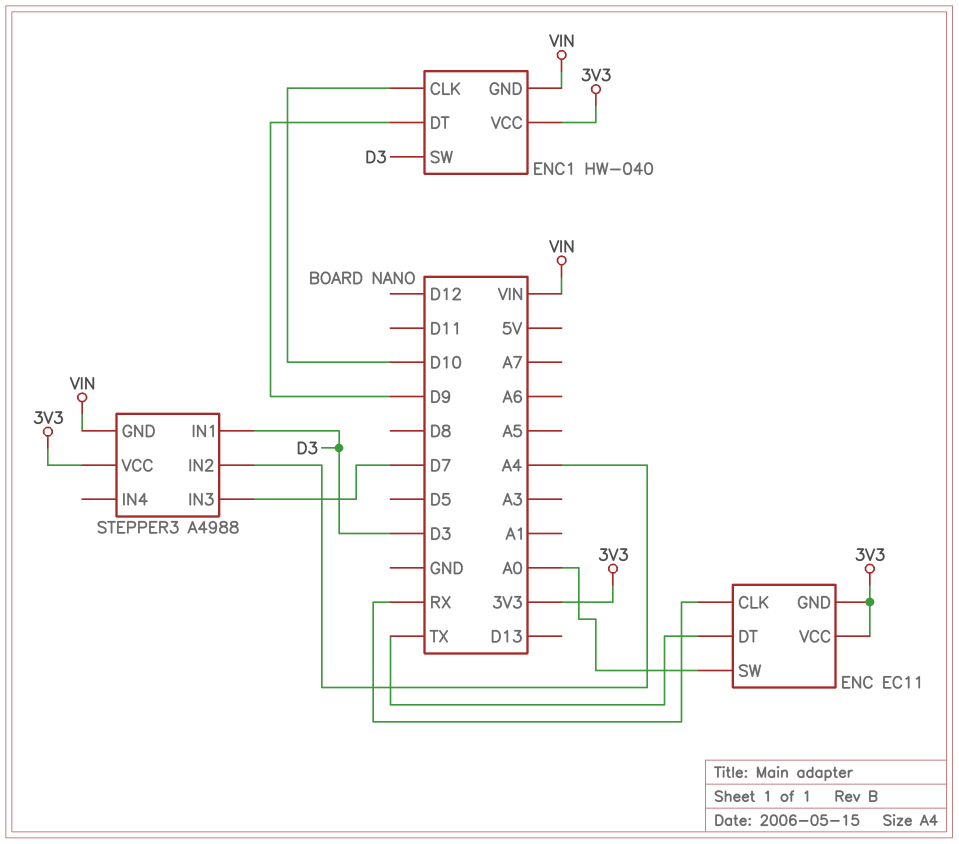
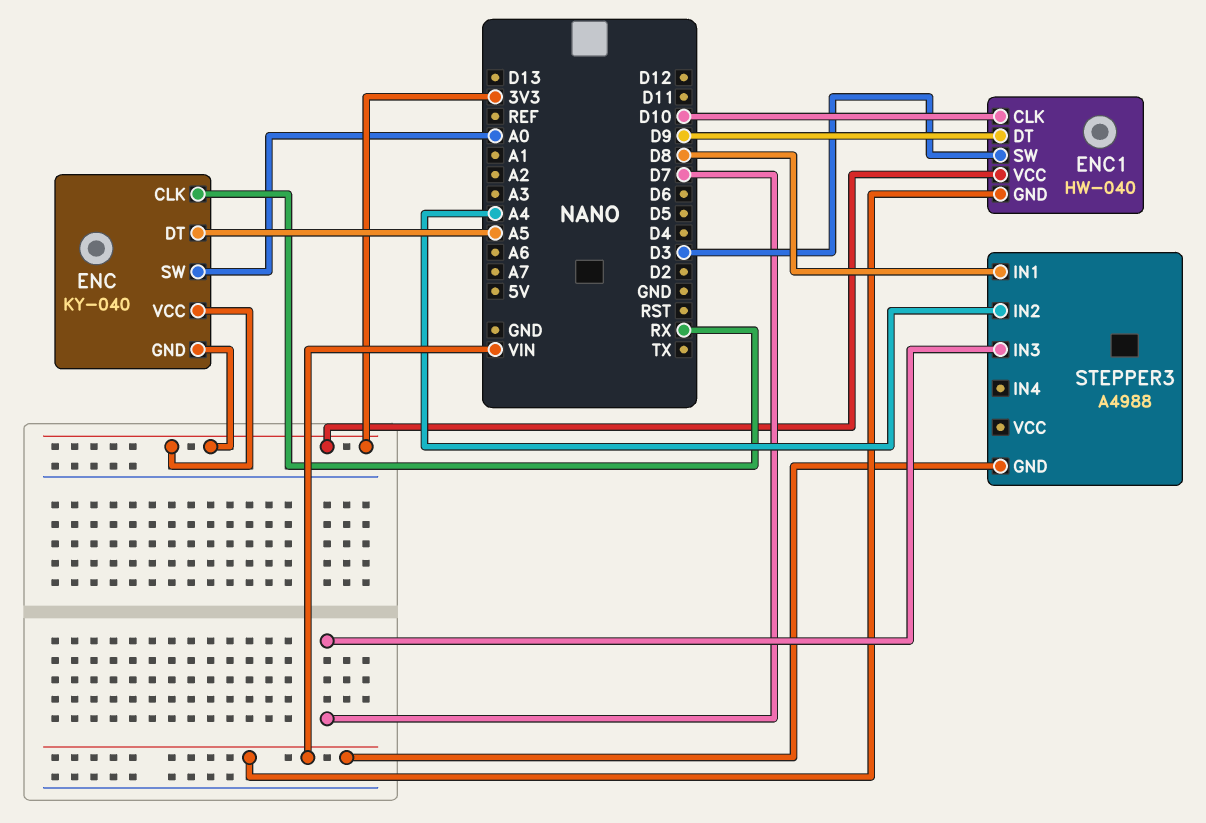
ENC: EC11 -> KY-040
ENC pin DT: TX -> A5
STEPPER3 pin IN1: D3 -> D8
STEPPER3 pin VCC: 3V3 -> none

